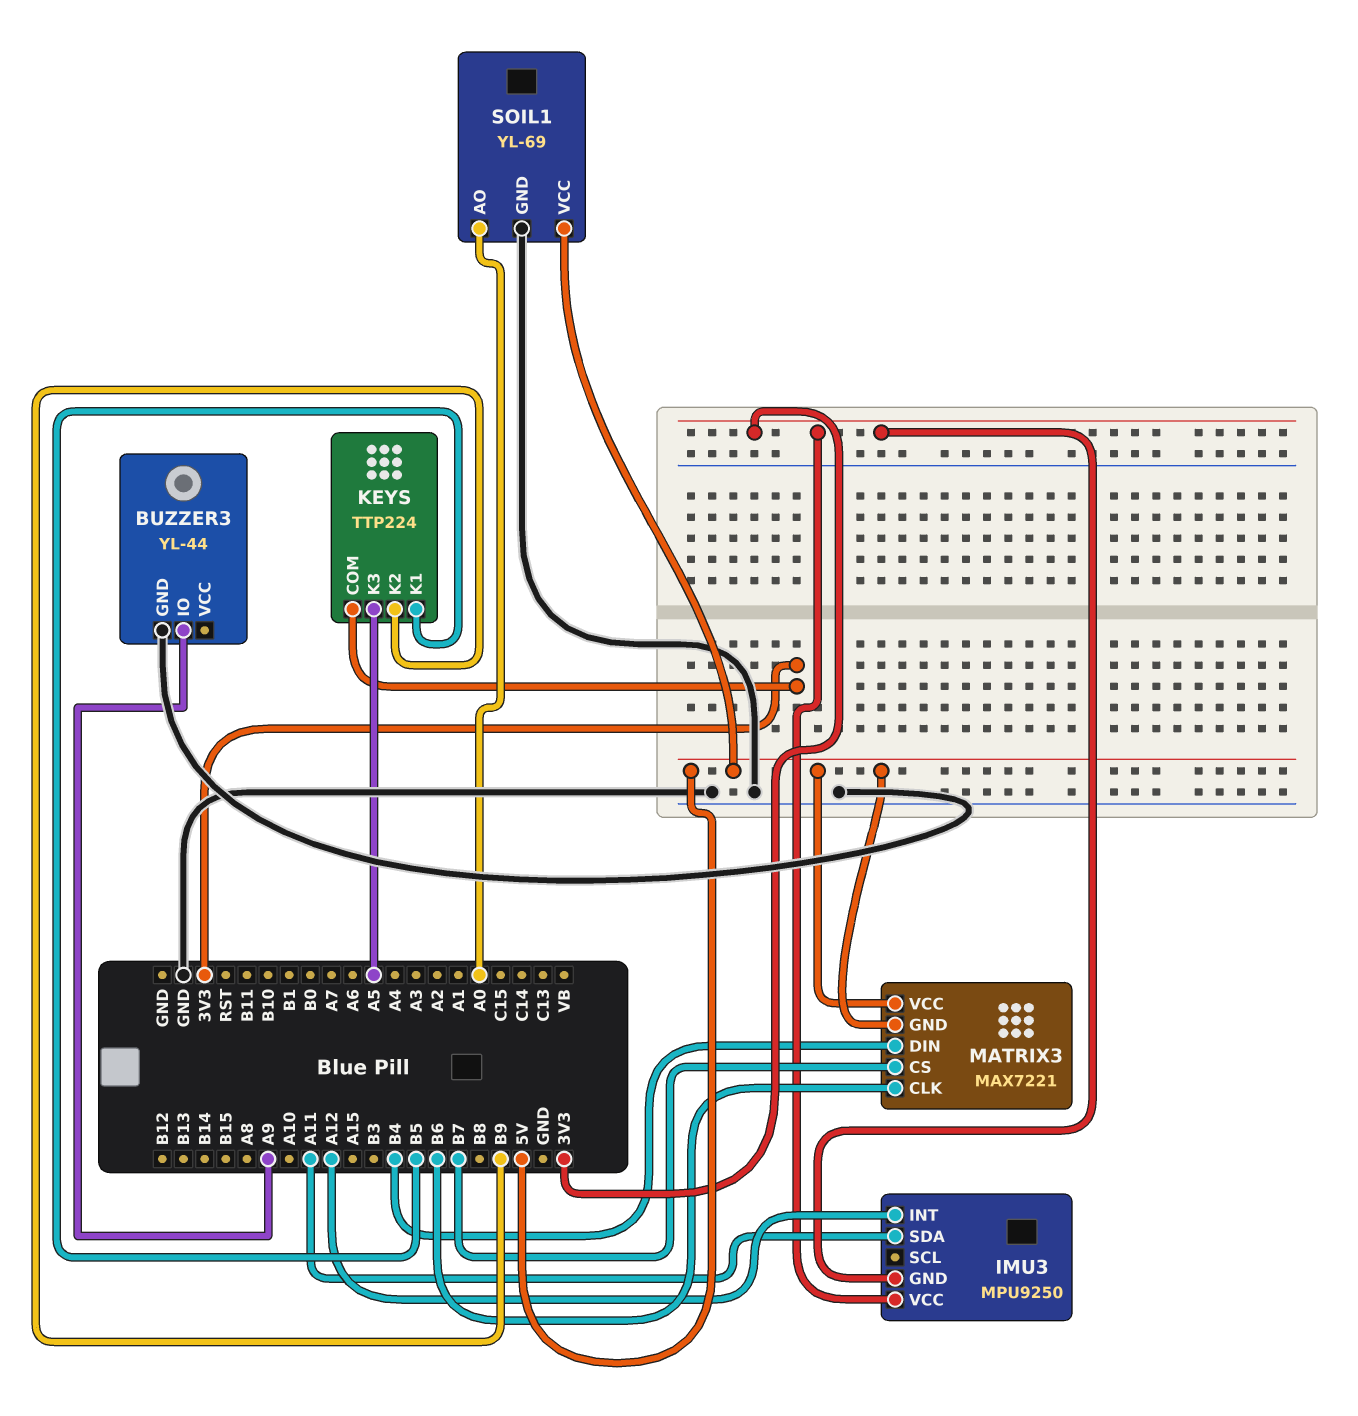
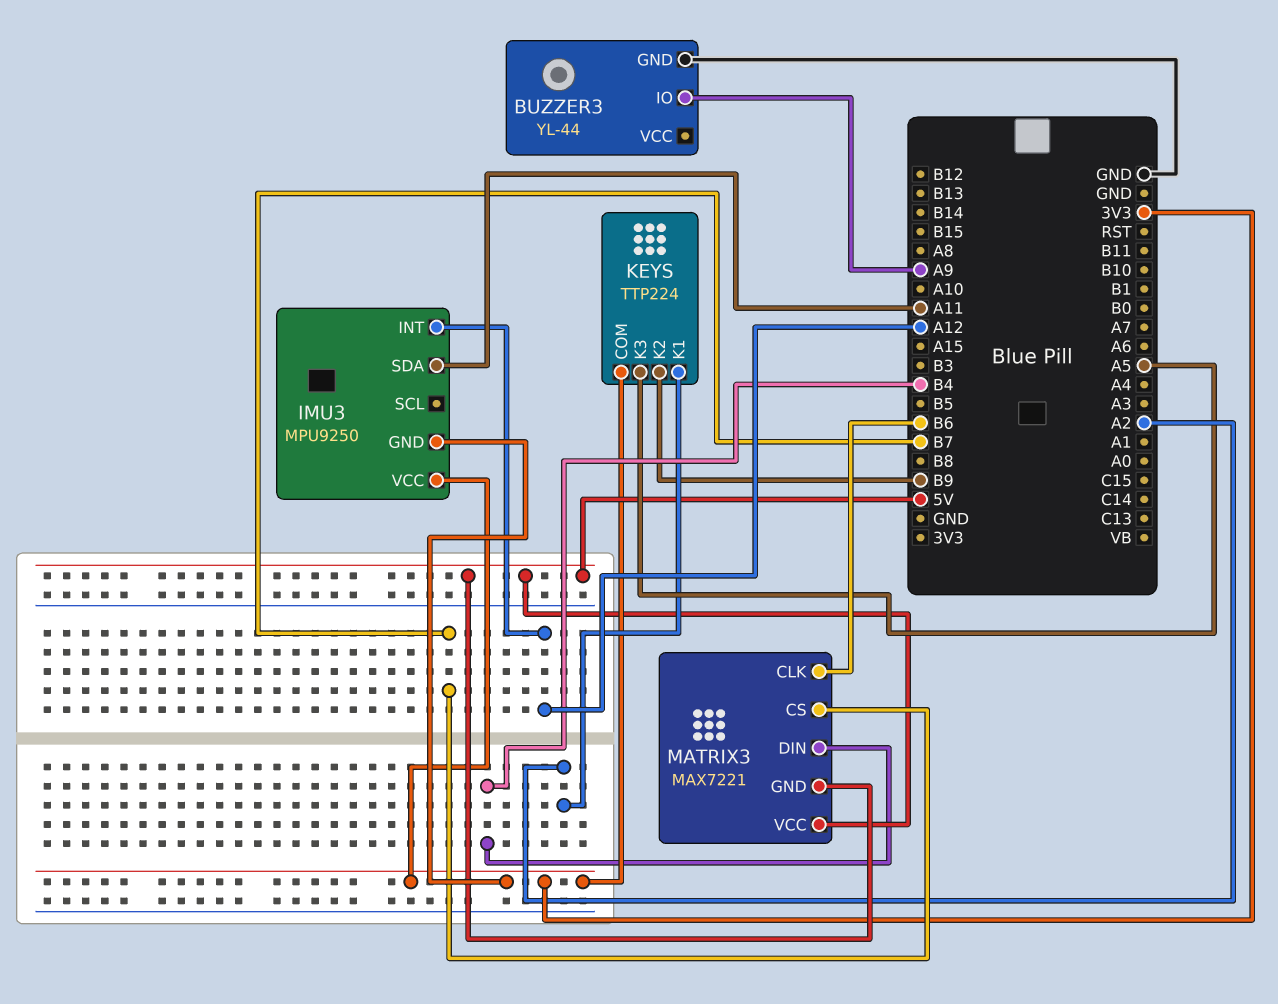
KEYS pin K1: B5 -> A2
SOIL1: YL-69 -> none
SOIL1 pin AO: A0 -> none
SOIL1 pin GND: GND -> none
SOIL1 pin VCC: 5V -> none

